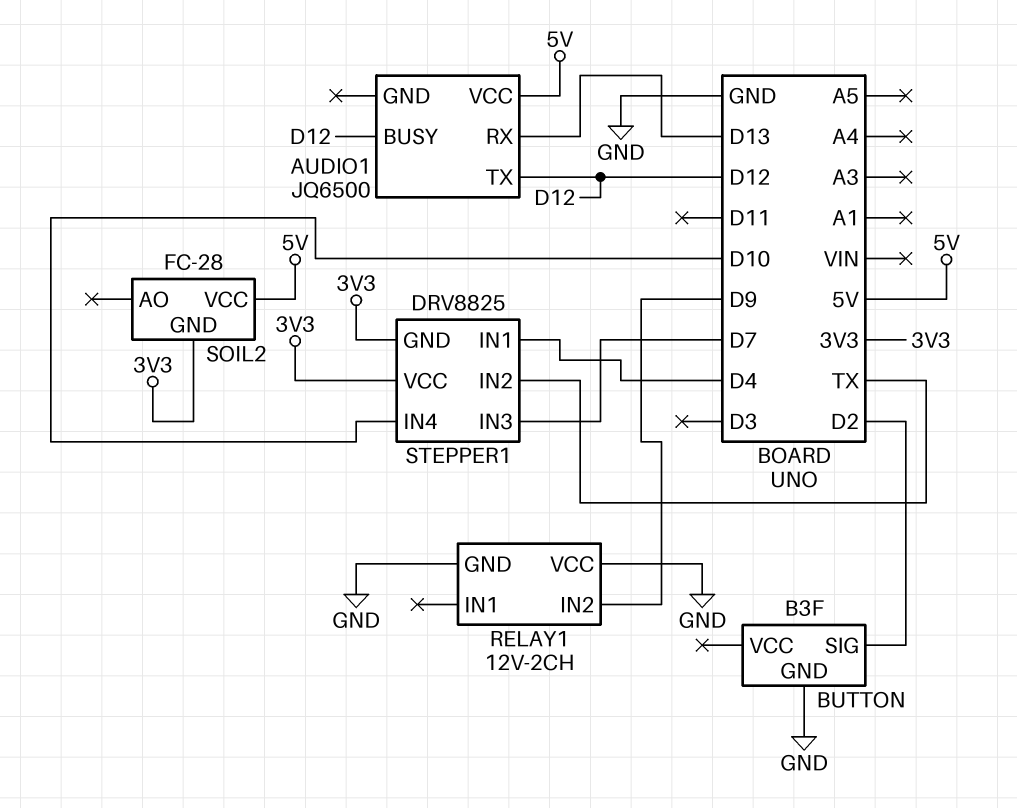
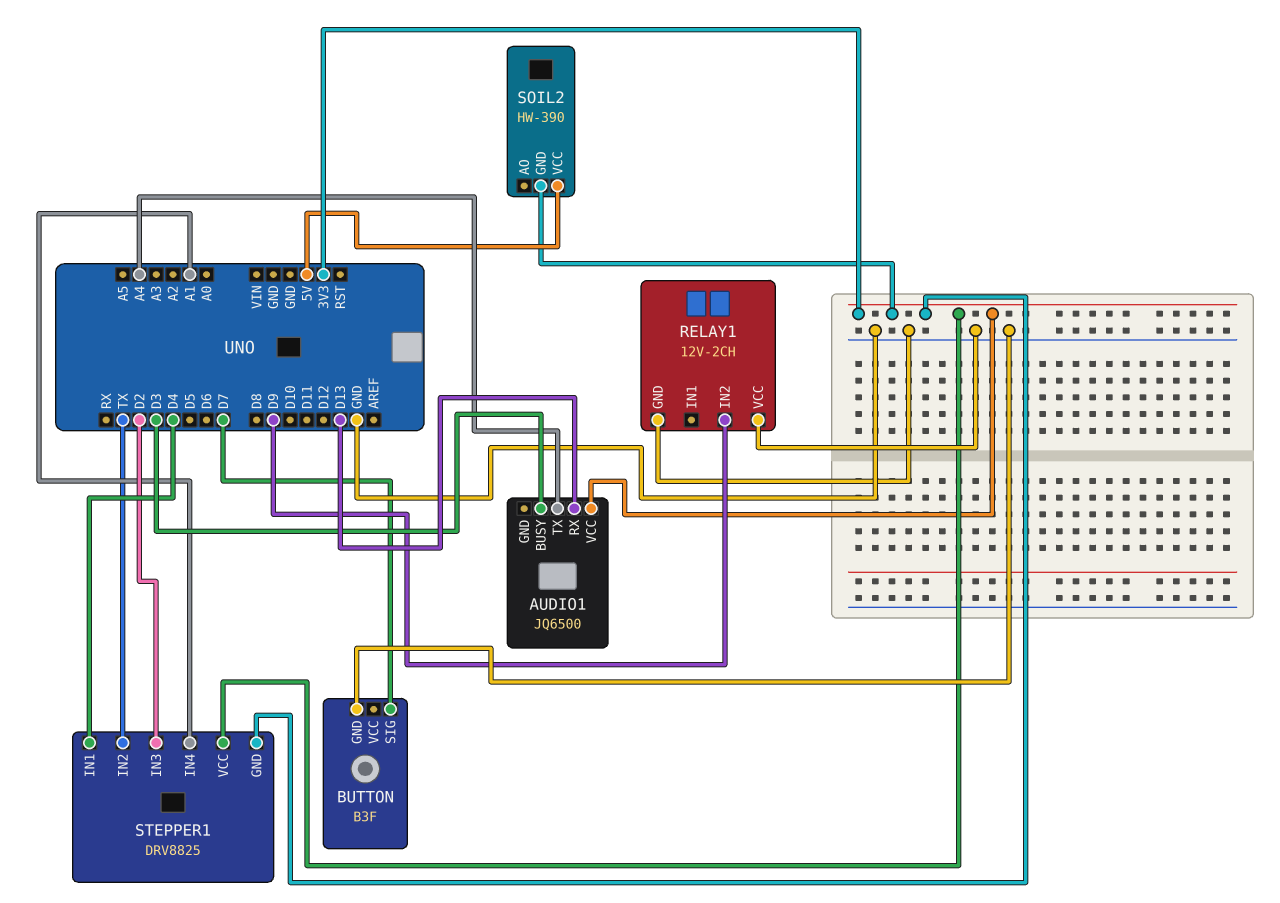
AUDIO1 pin BUSY: D12 -> D3
AUDIO1 pin TX: D12 -> A4
AUDIO1 pin VCC: 5V -> 3V3
BUTTON pin SIG: D2 -> D7
SOIL2: FC-28 -> HW-390
STEPPER1 pin IN3: D7 -> D2
STEPPER1 pin IN4: D10 -> A1

